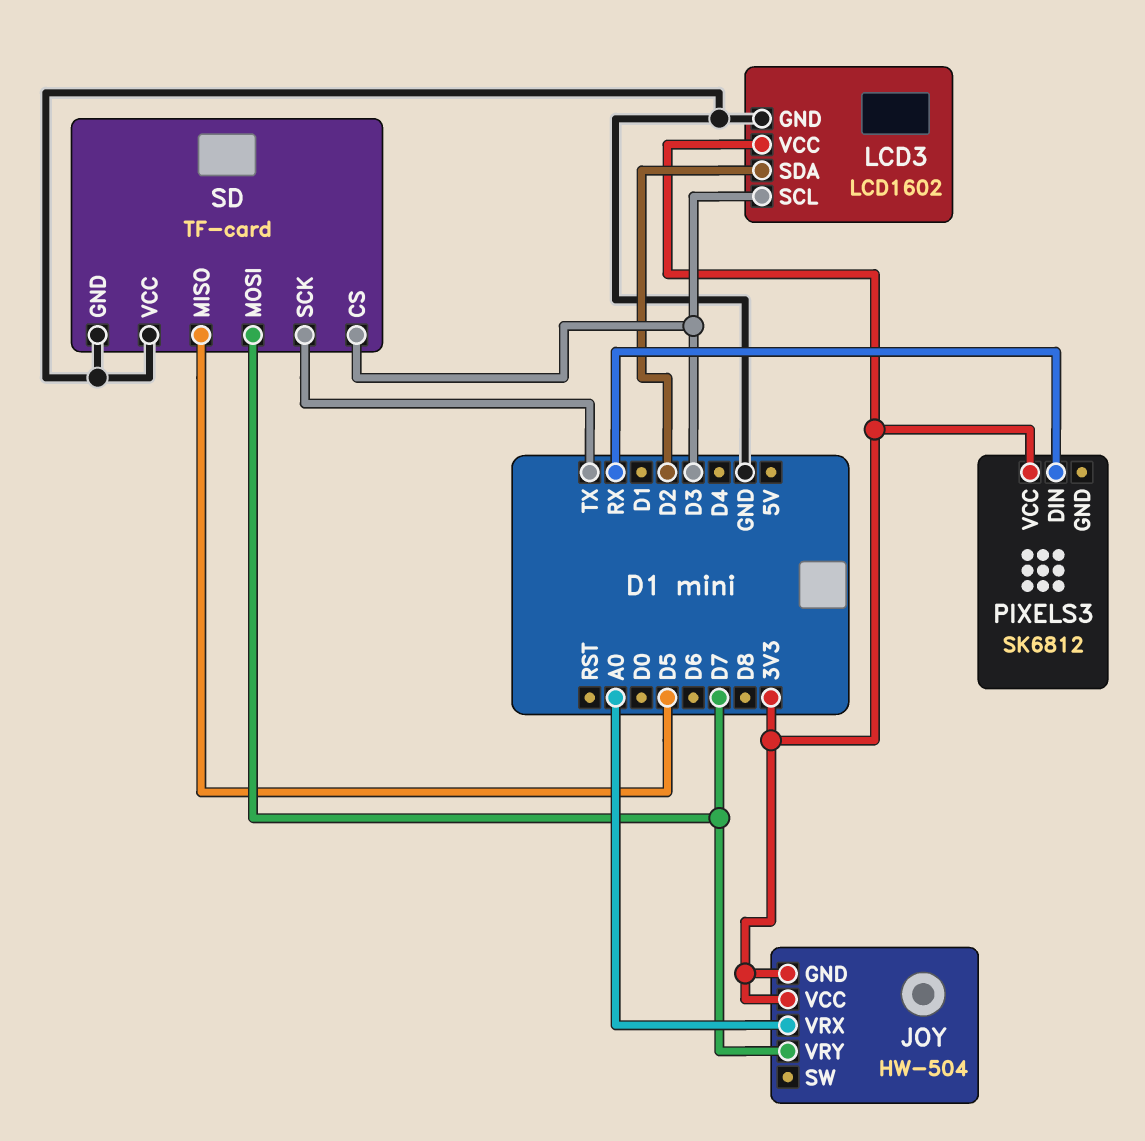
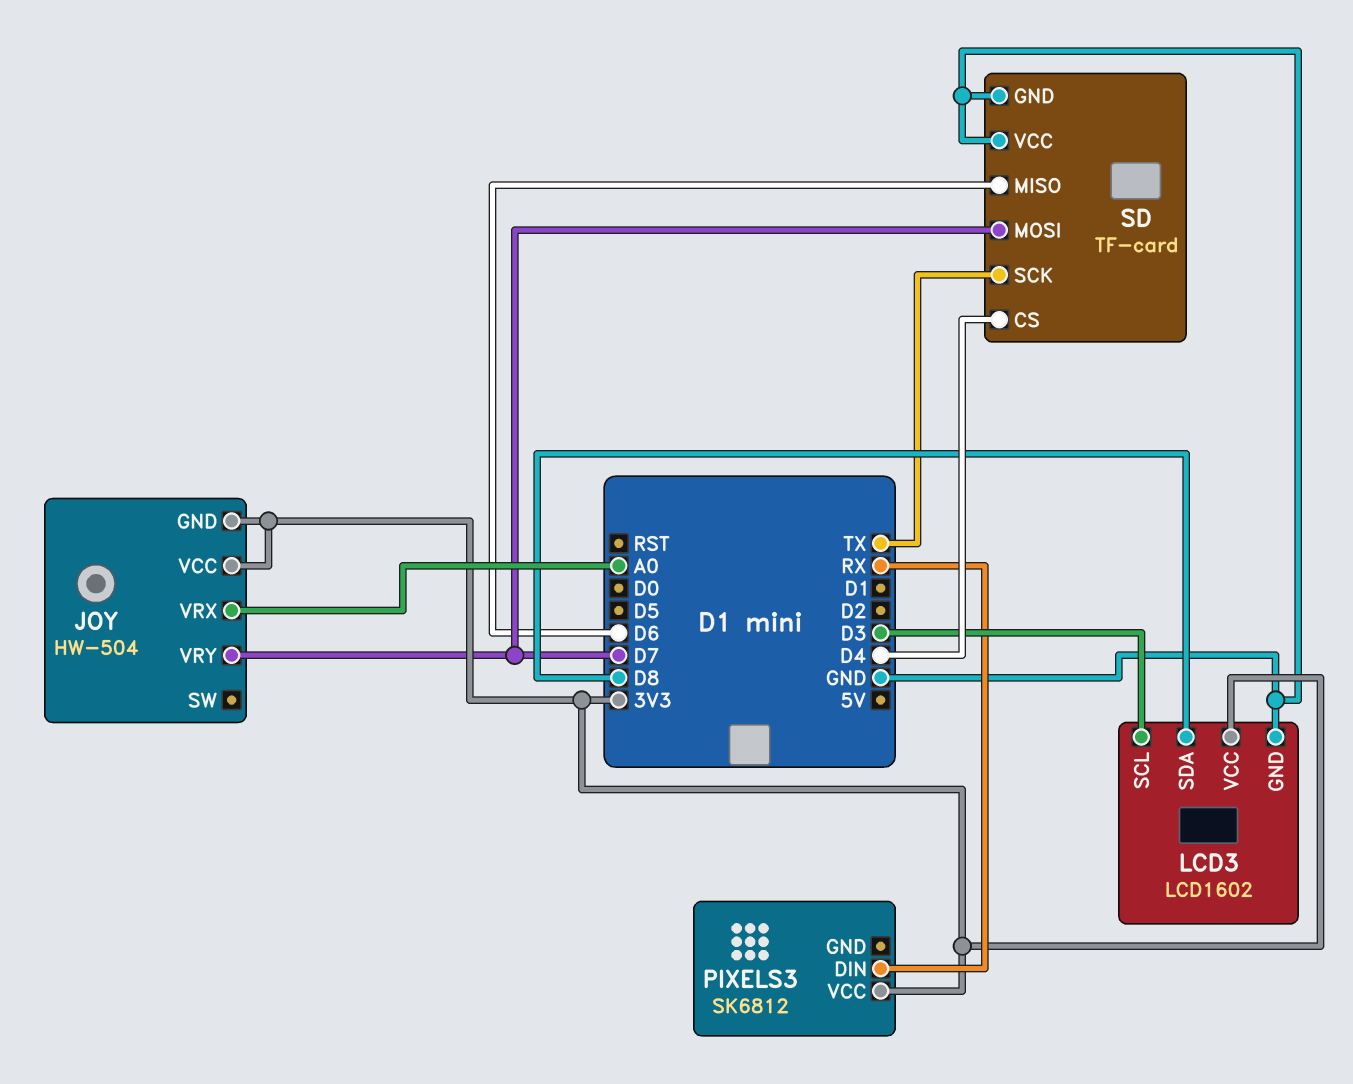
LCD3 pin SDA: D2 -> D8
SD pin CS: D3 -> D4
SD pin MISO: D5 -> D6

